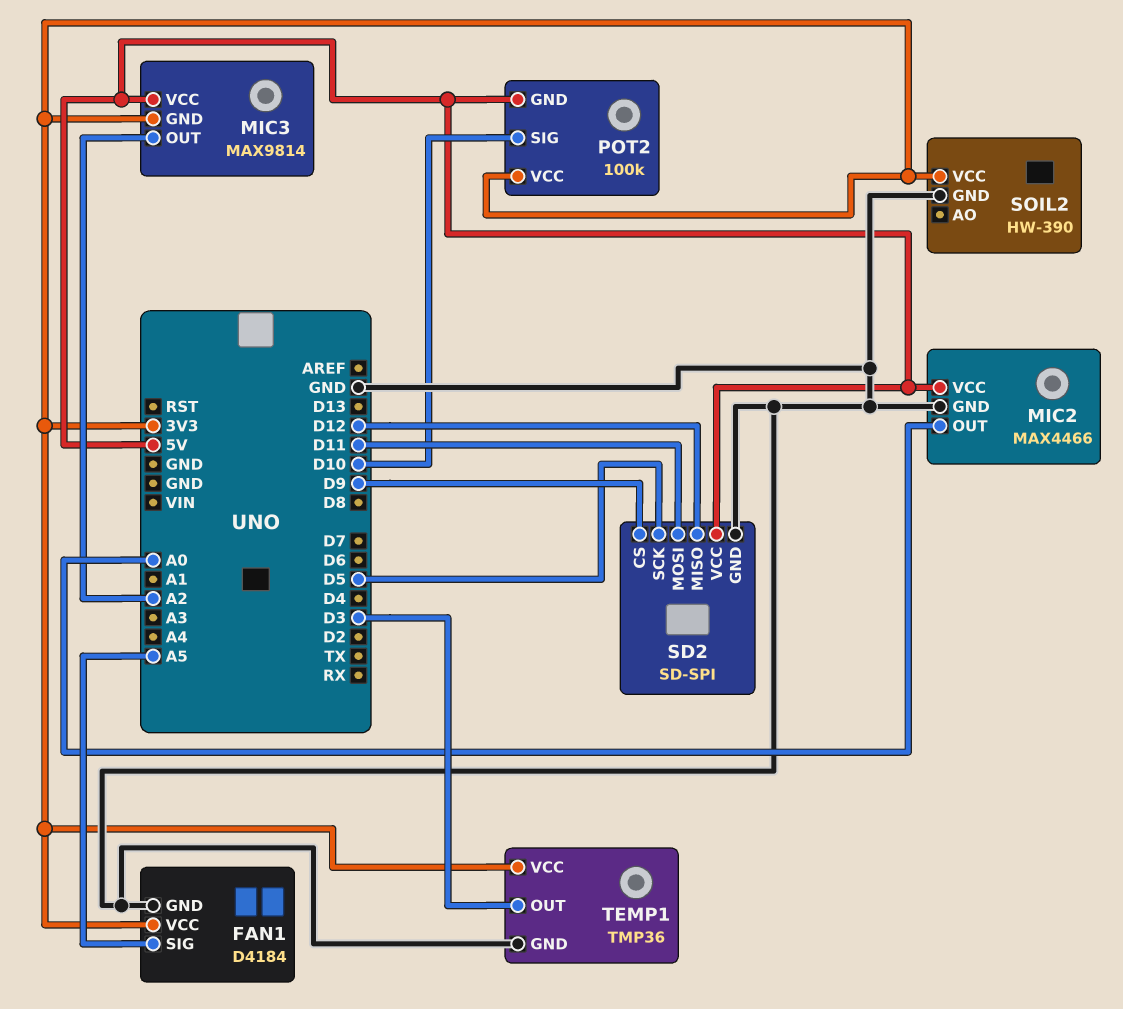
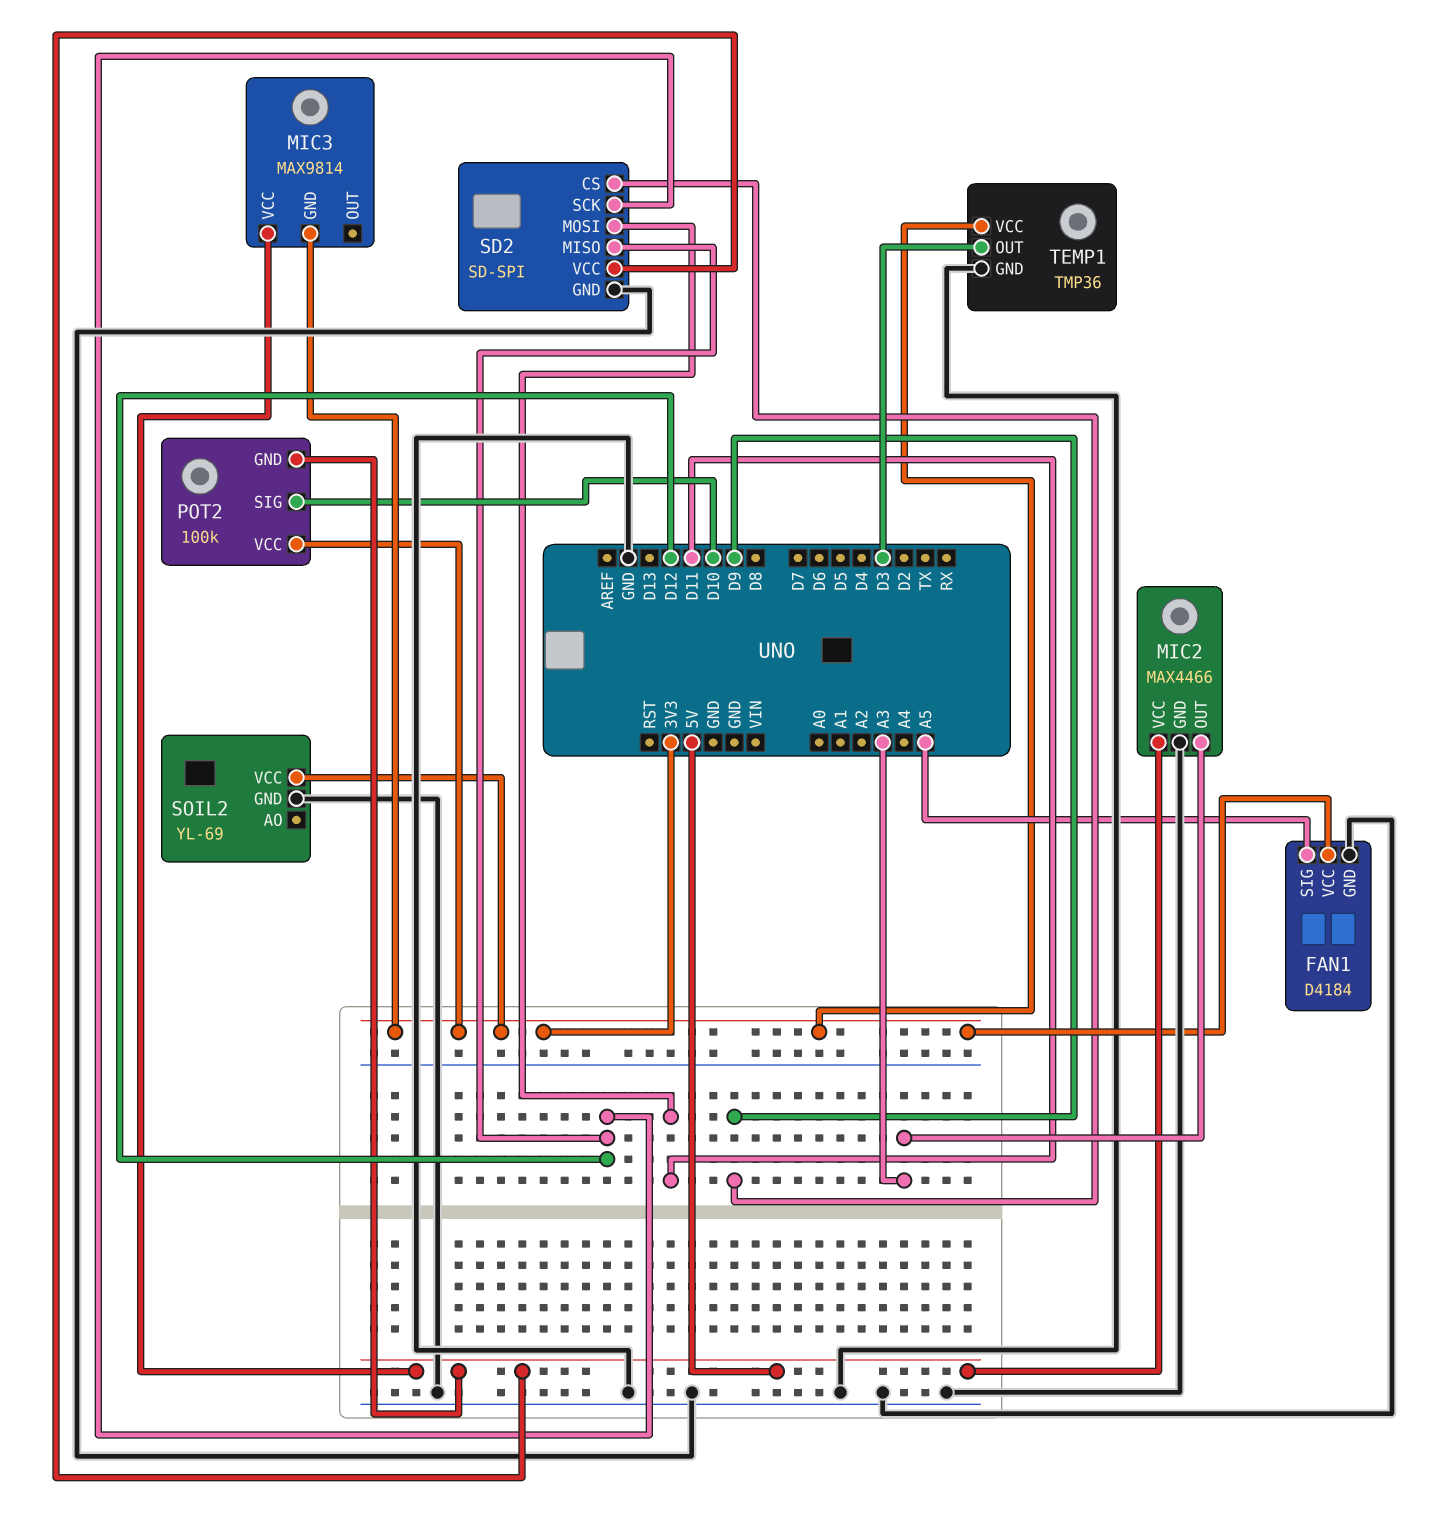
MIC2 pin OUT: A0 -> A3
MIC3 pin OUT: A2 -> none
SD2 pin SCK: D5 -> D12
SOIL2: HW-390 -> YL-69

